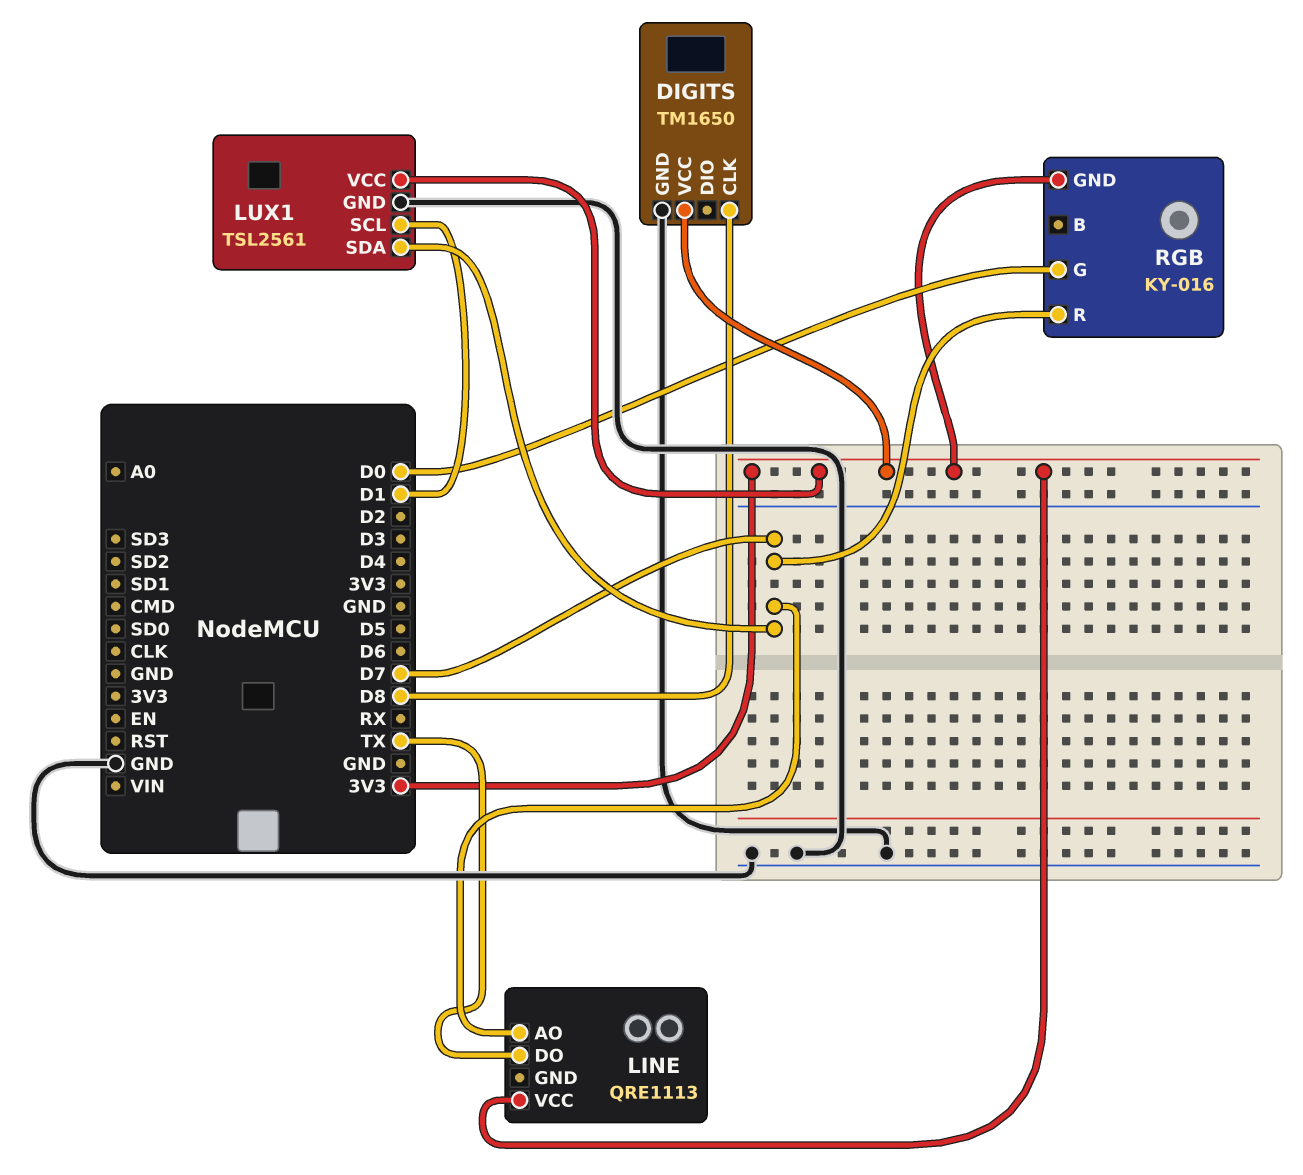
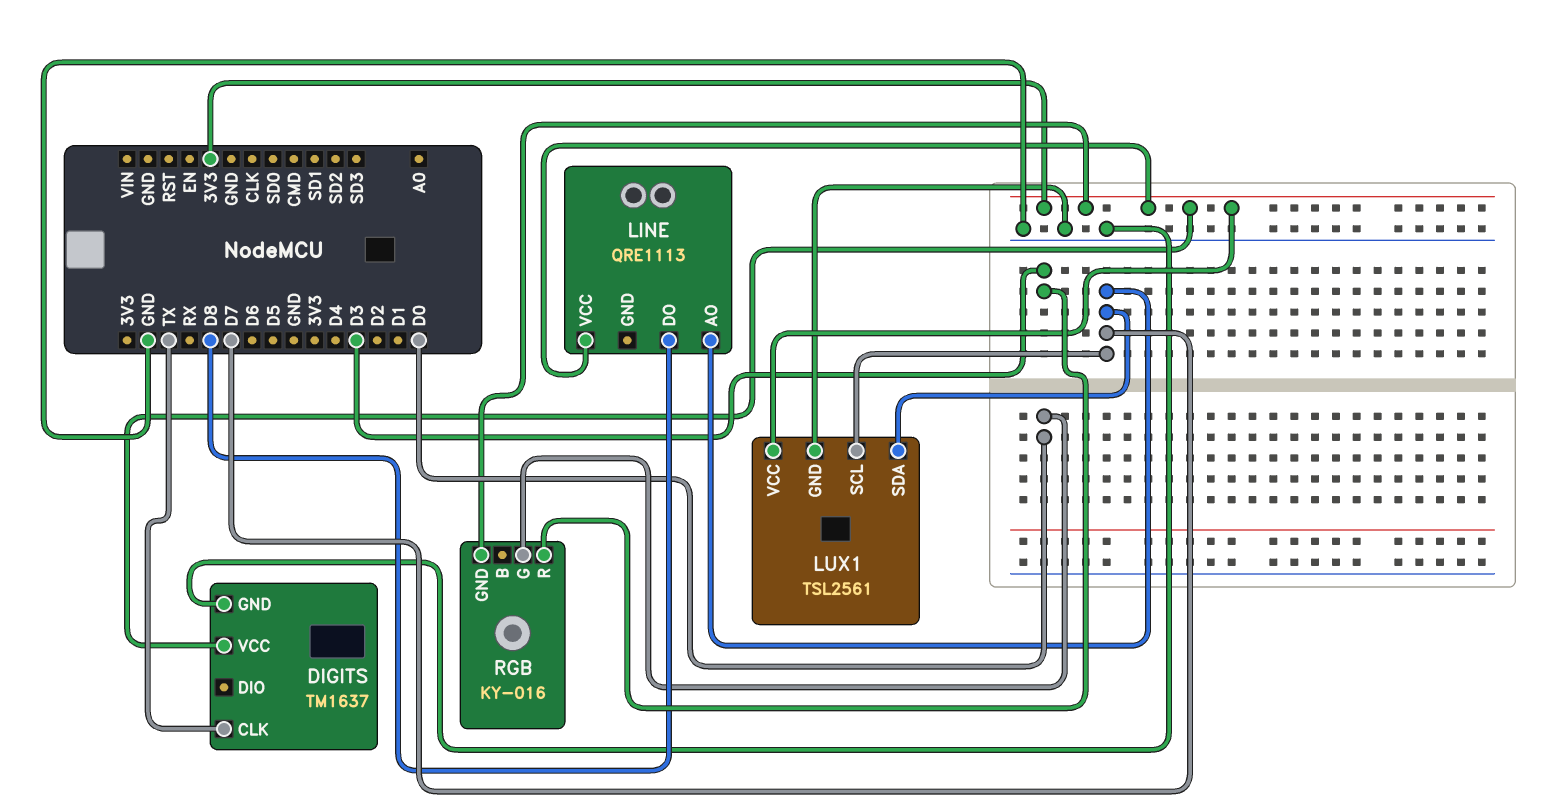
DIGITS: TM1650 -> TM1637
DIGITS pin CLK: D8 -> TX
LINE pin DO: TX -> D8
LUX1 pin SCL: D1 -> D7
RGB pin R: D7 -> D3

